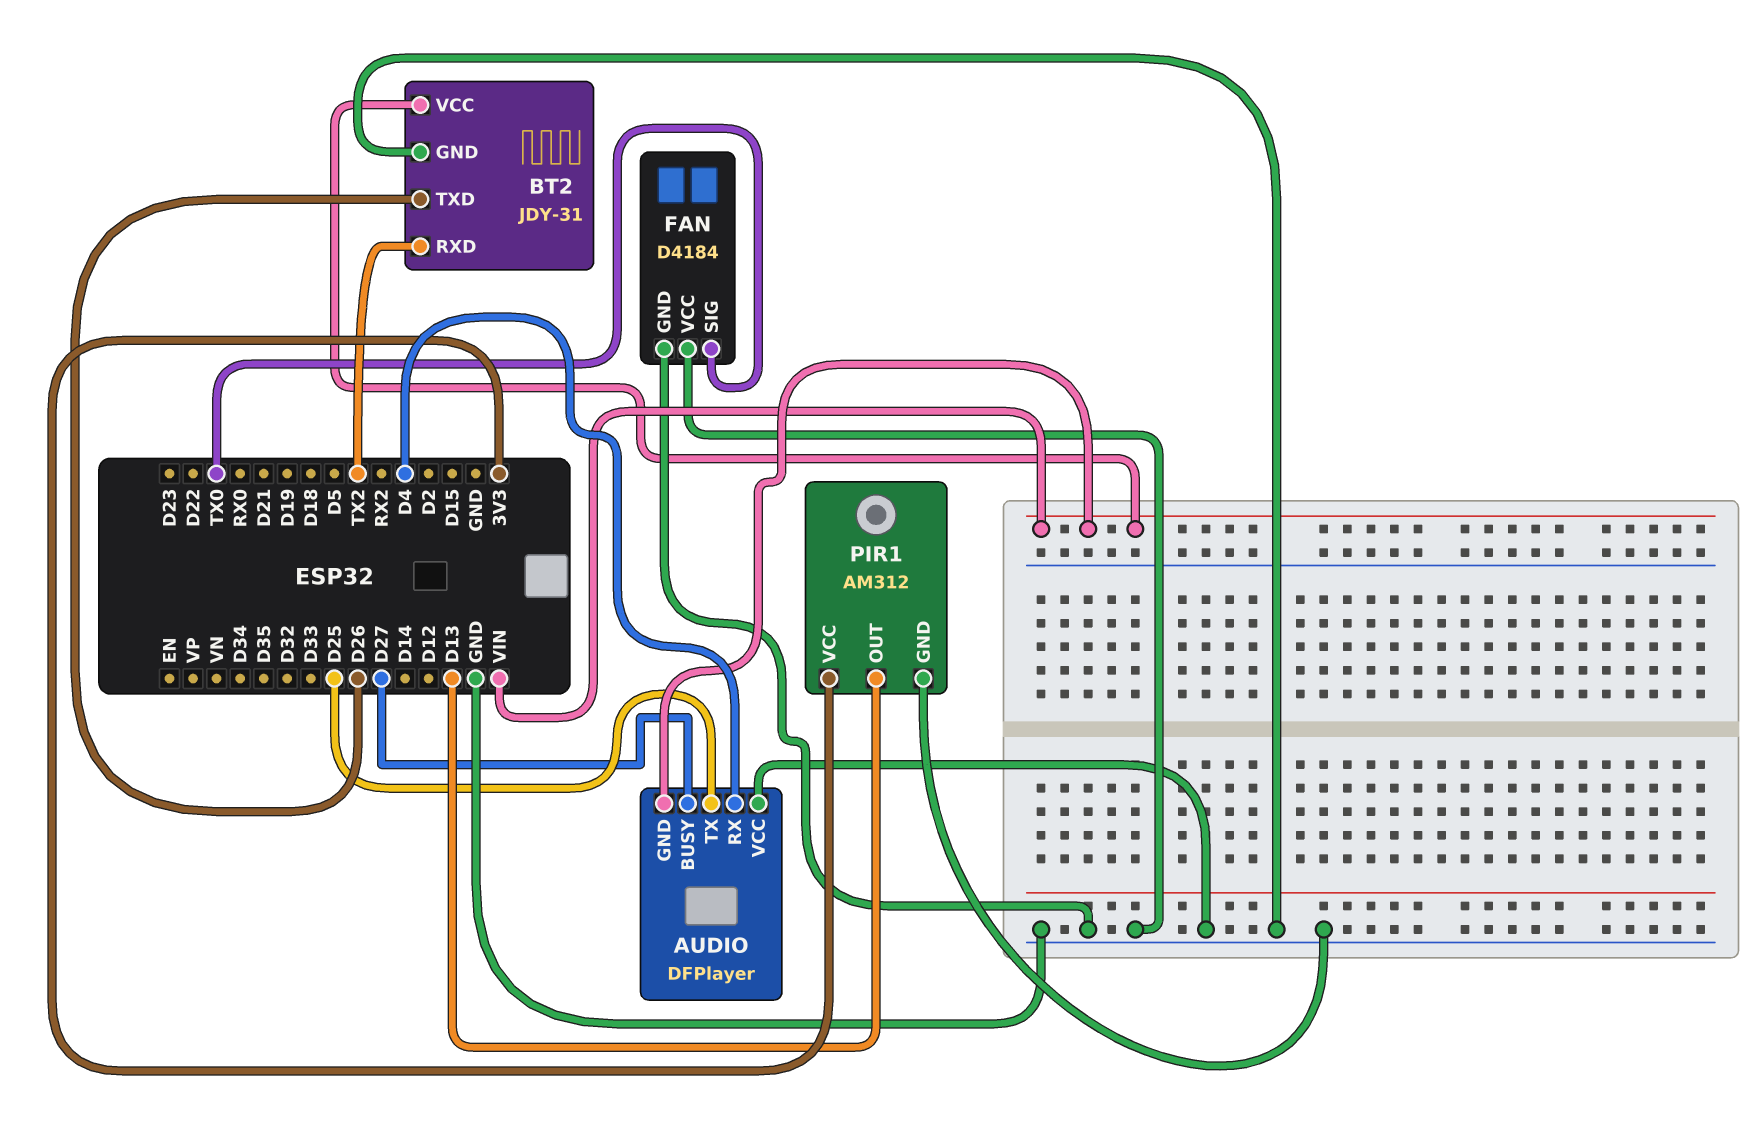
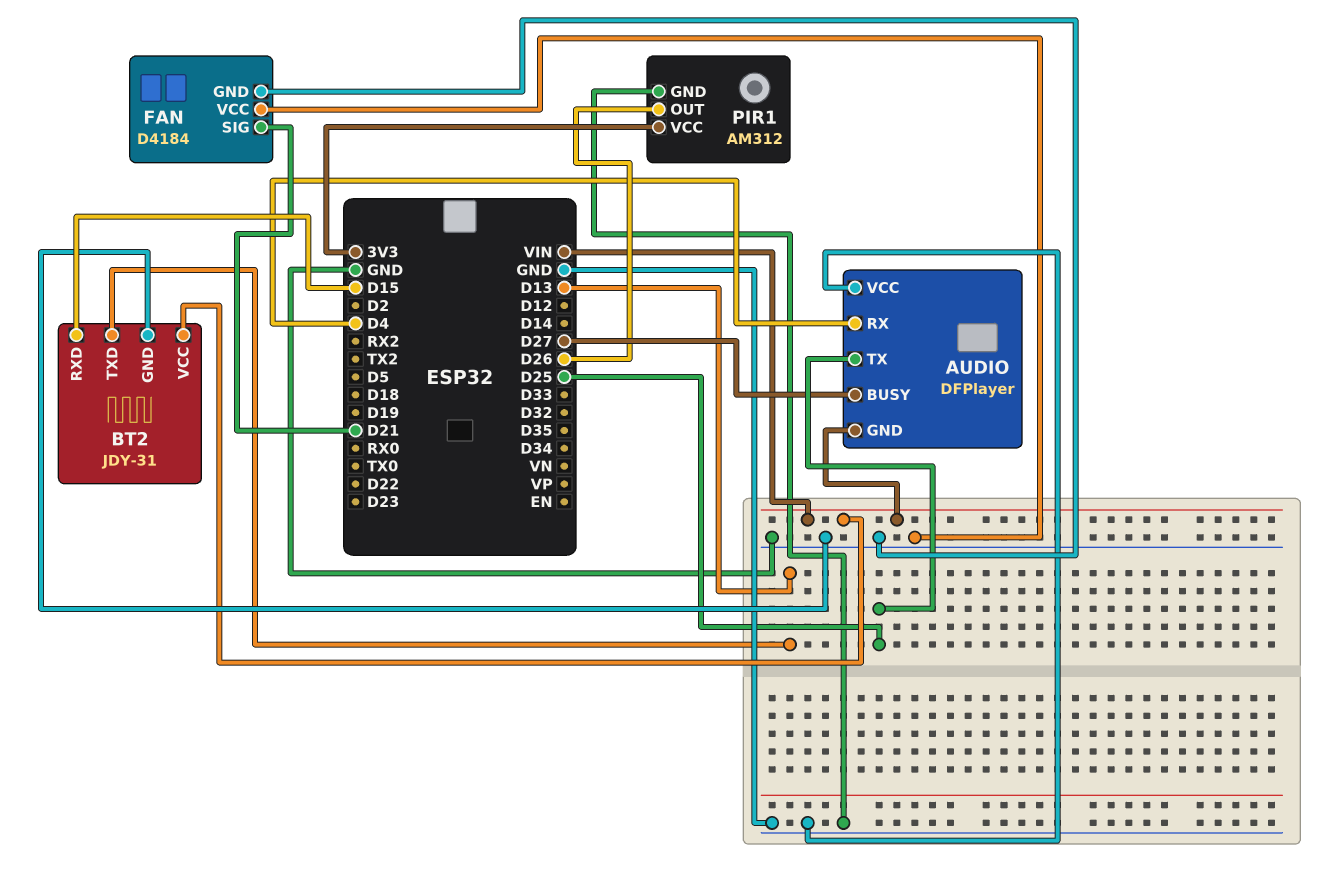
BT2 pin RXD: TX2 -> D15
BT2 pin TXD: D26 -> D13
FAN pin SIG: TX0 -> D21
PIR1 pin OUT: D13 -> D26

